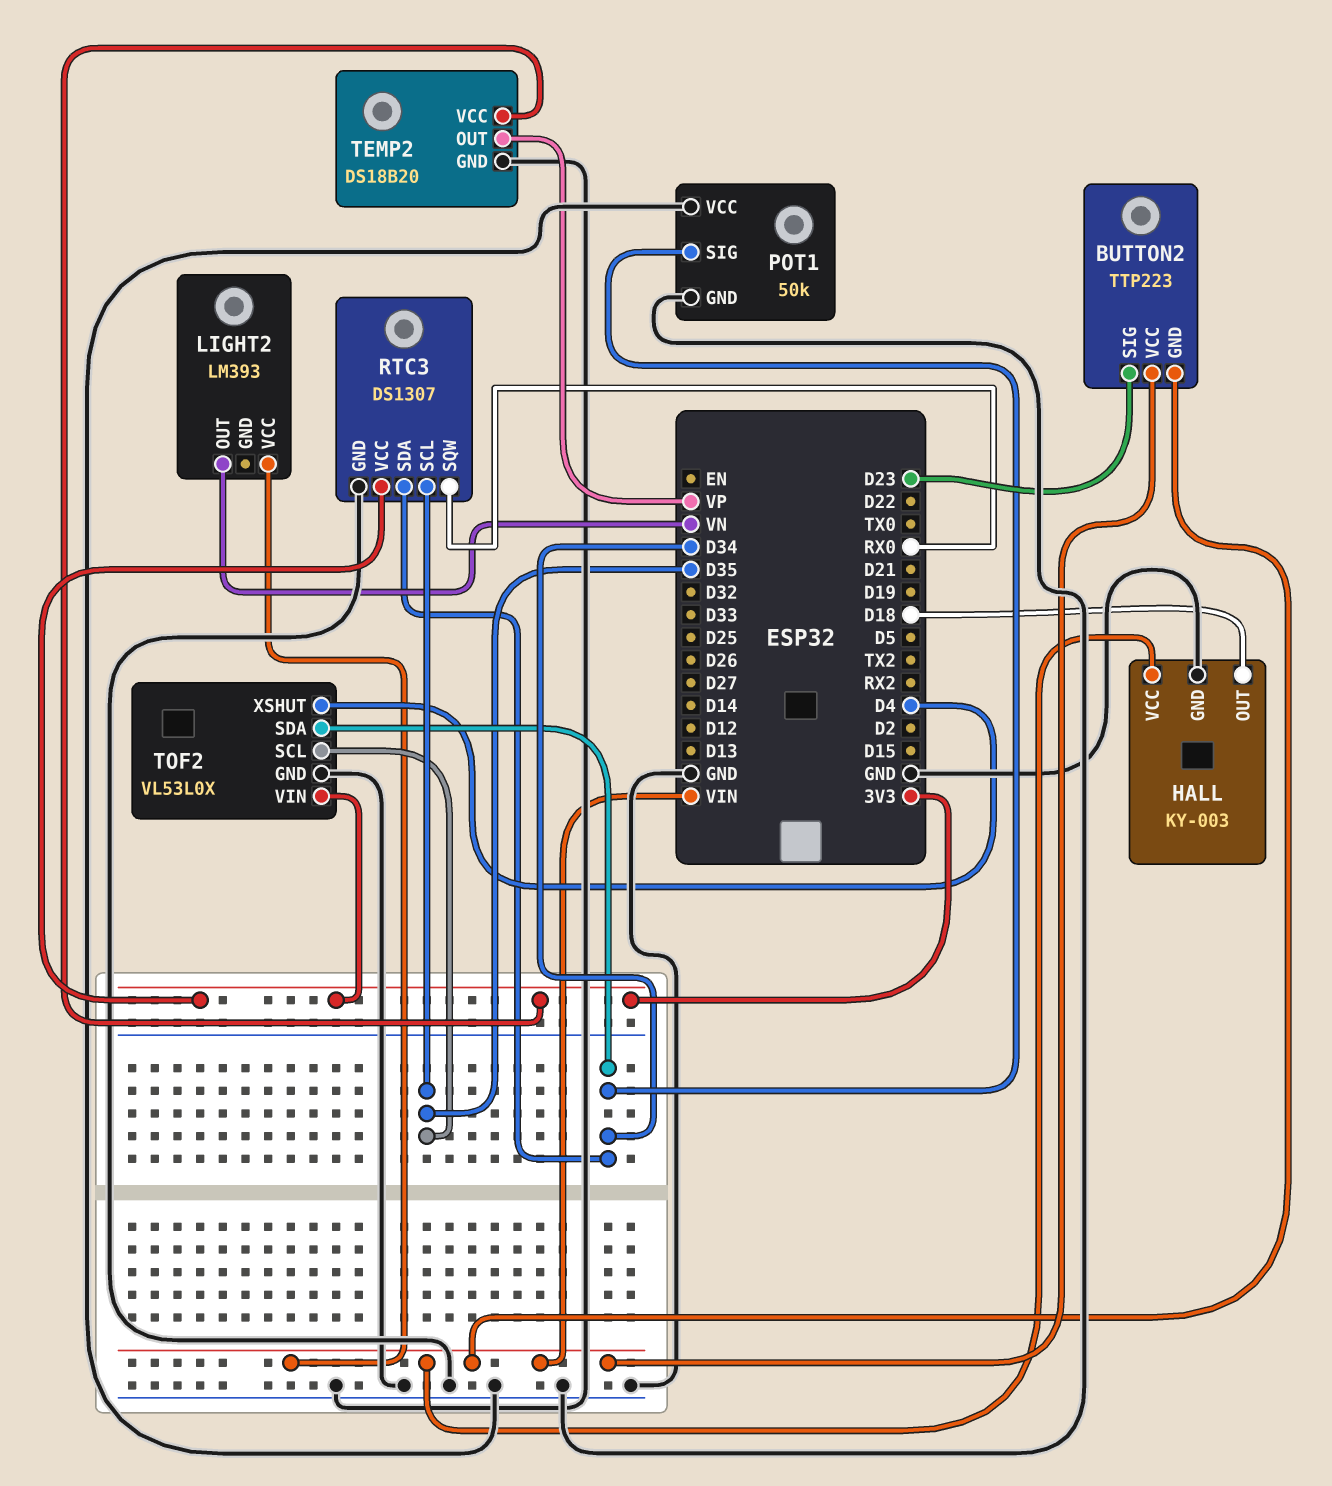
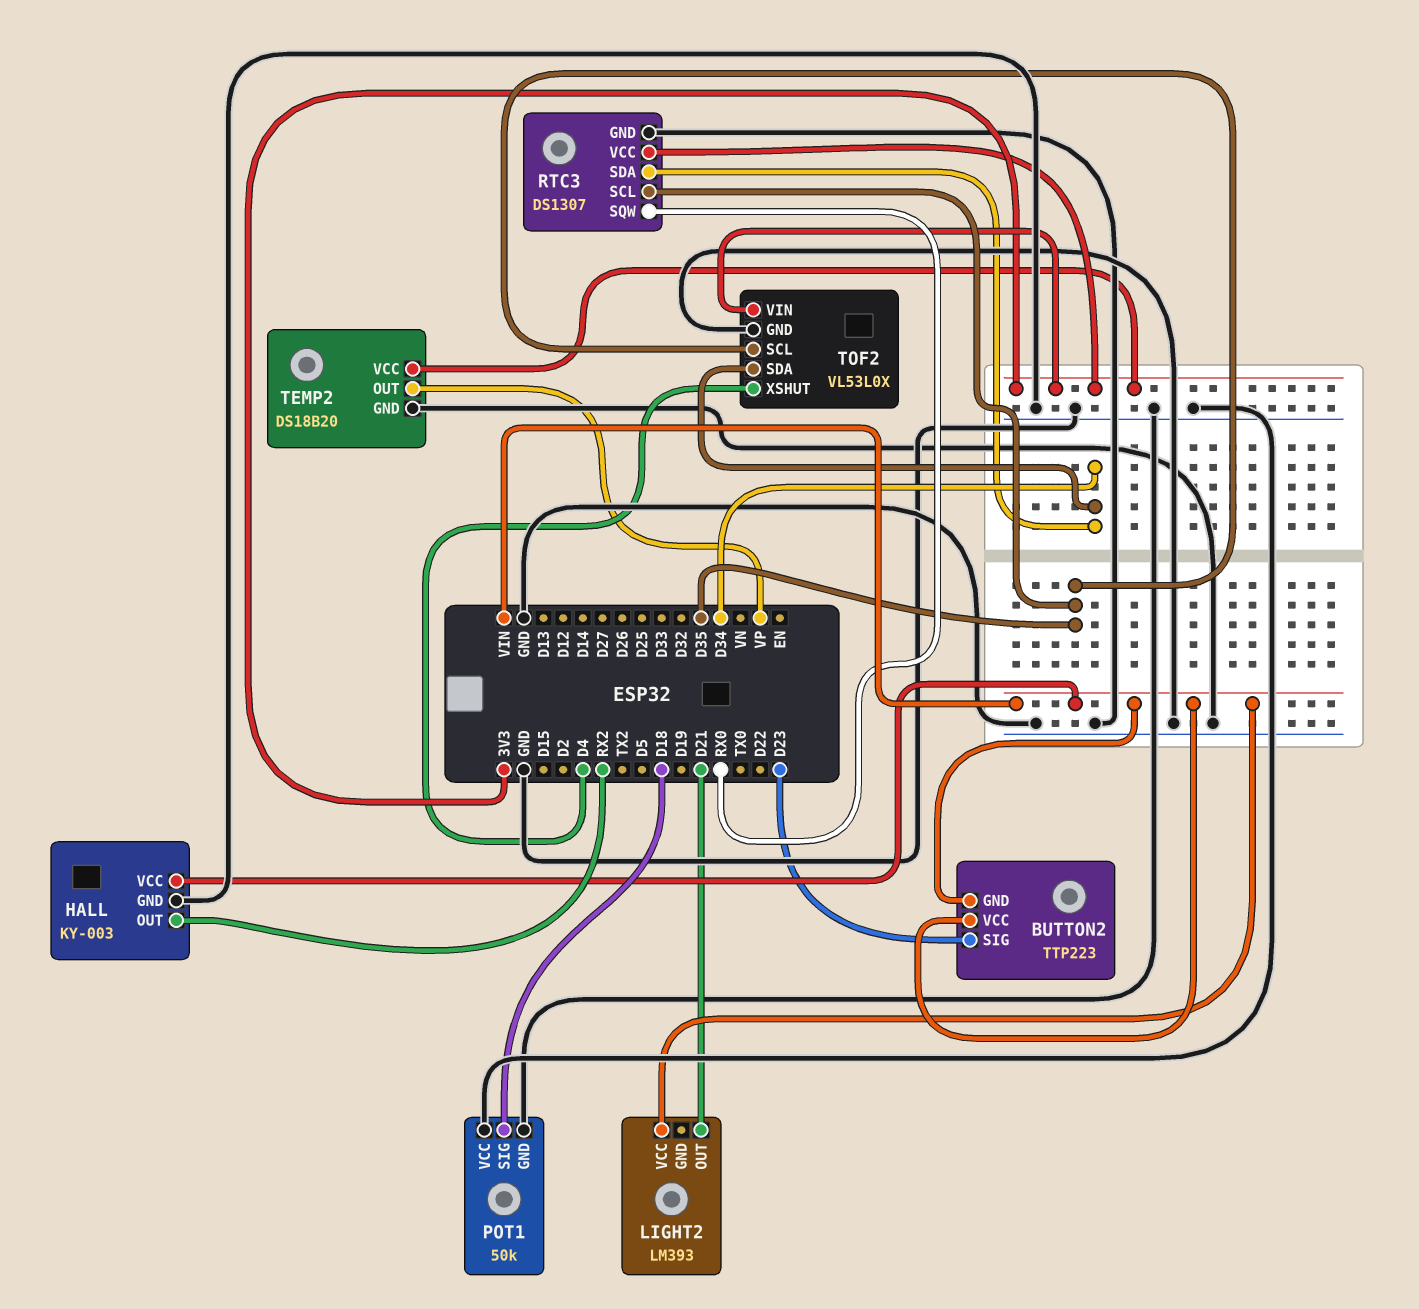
HALL pin OUT: D18 -> RX2
LIGHT2 pin OUT: VN -> D21
POT1 pin SIG: D34 -> D18

